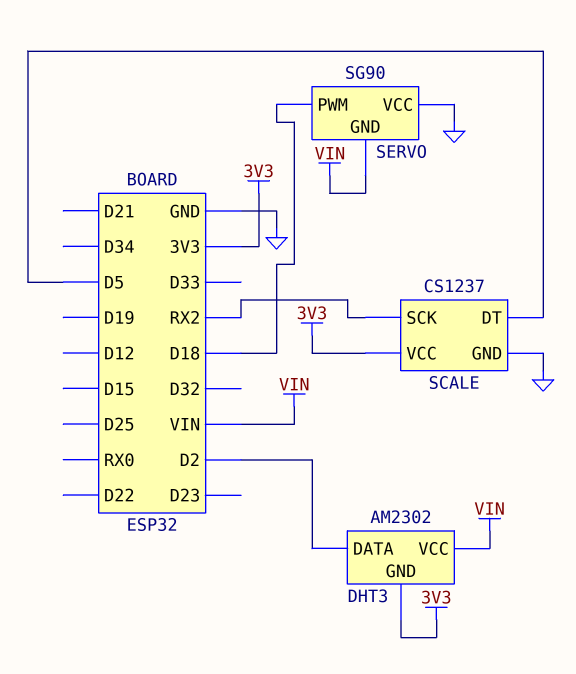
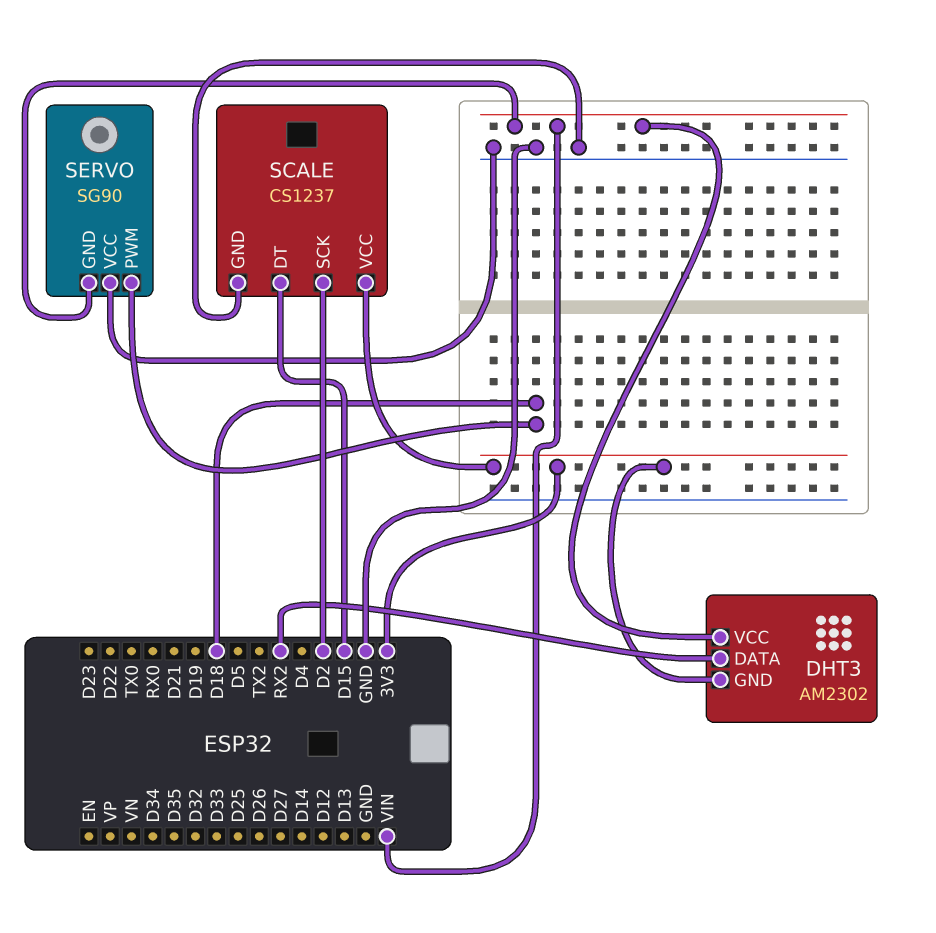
DHT3 pin DATA: D2 -> RX2
SCALE pin DT: D5 -> D15
SCALE pin SCK: RX2 -> D2

